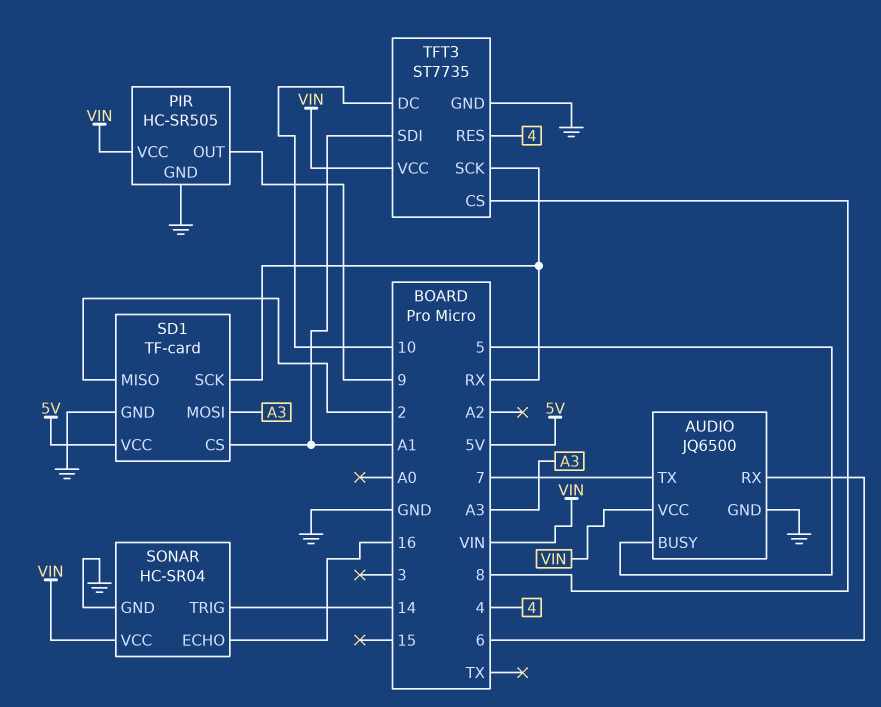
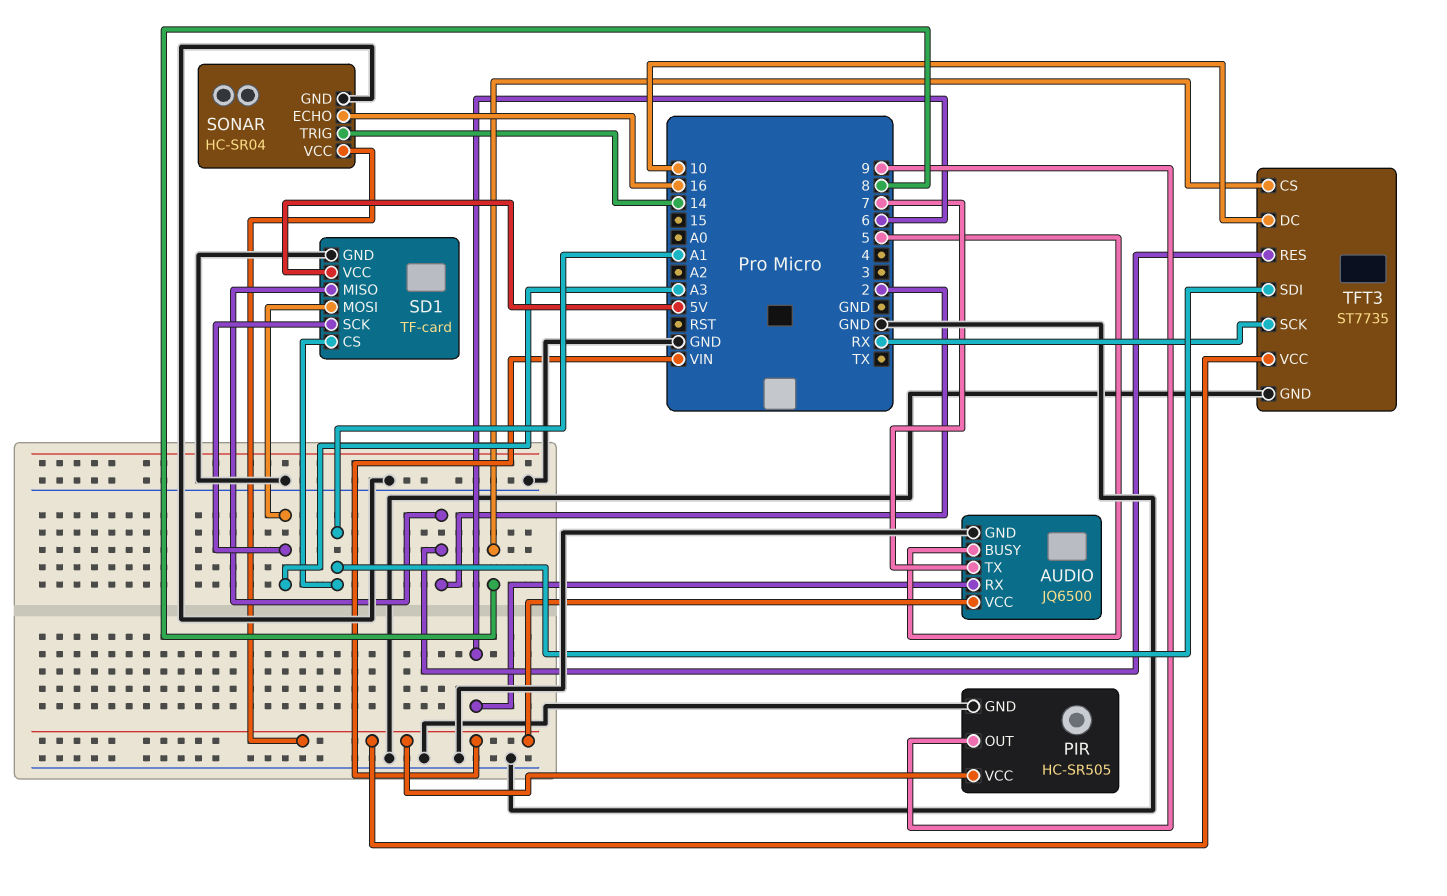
SD1 pin SCK: RX -> A3
TFT3 pin RES: 4 -> 2

